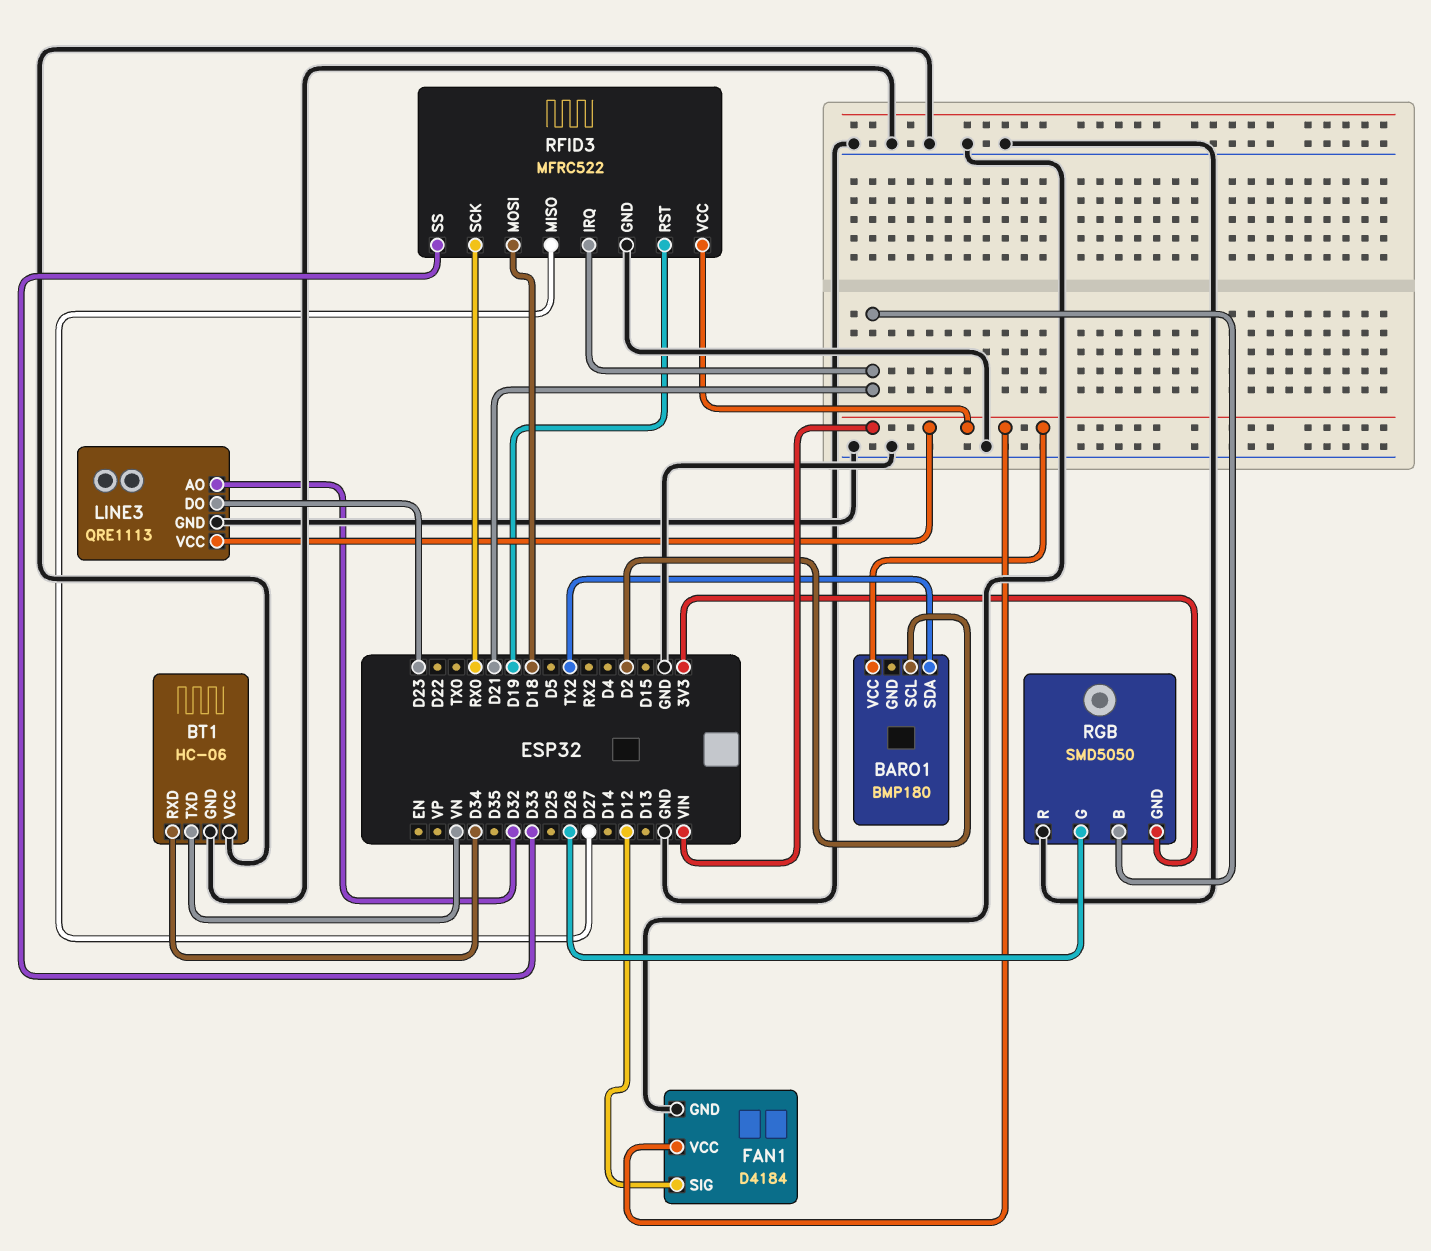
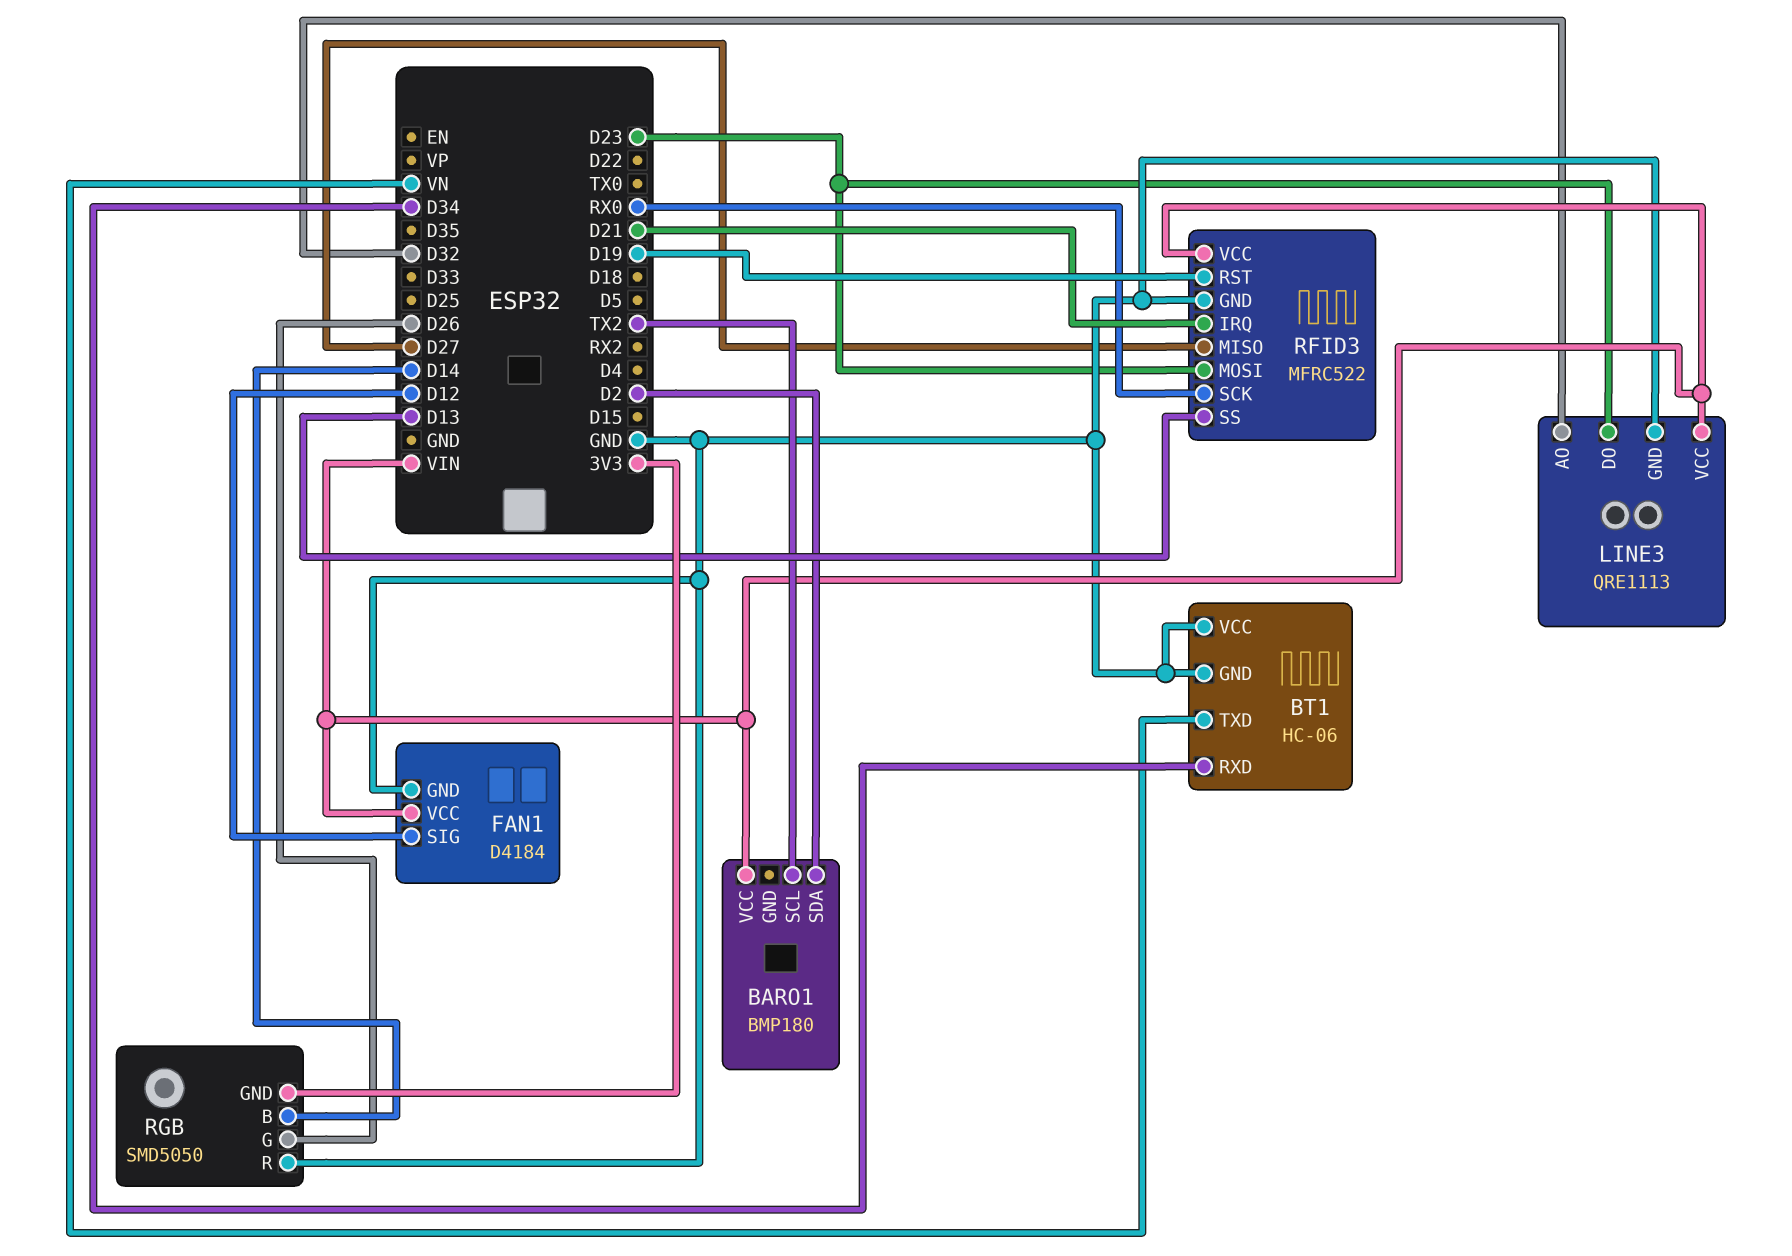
BARO1 pin SCL: D2 -> TX2
BARO1 pin SDA: TX2 -> D2
RFID3 pin MOSI: D18 -> D23
RFID3 pin SS: D33 -> D13
RGB pin B: D21 -> D14

